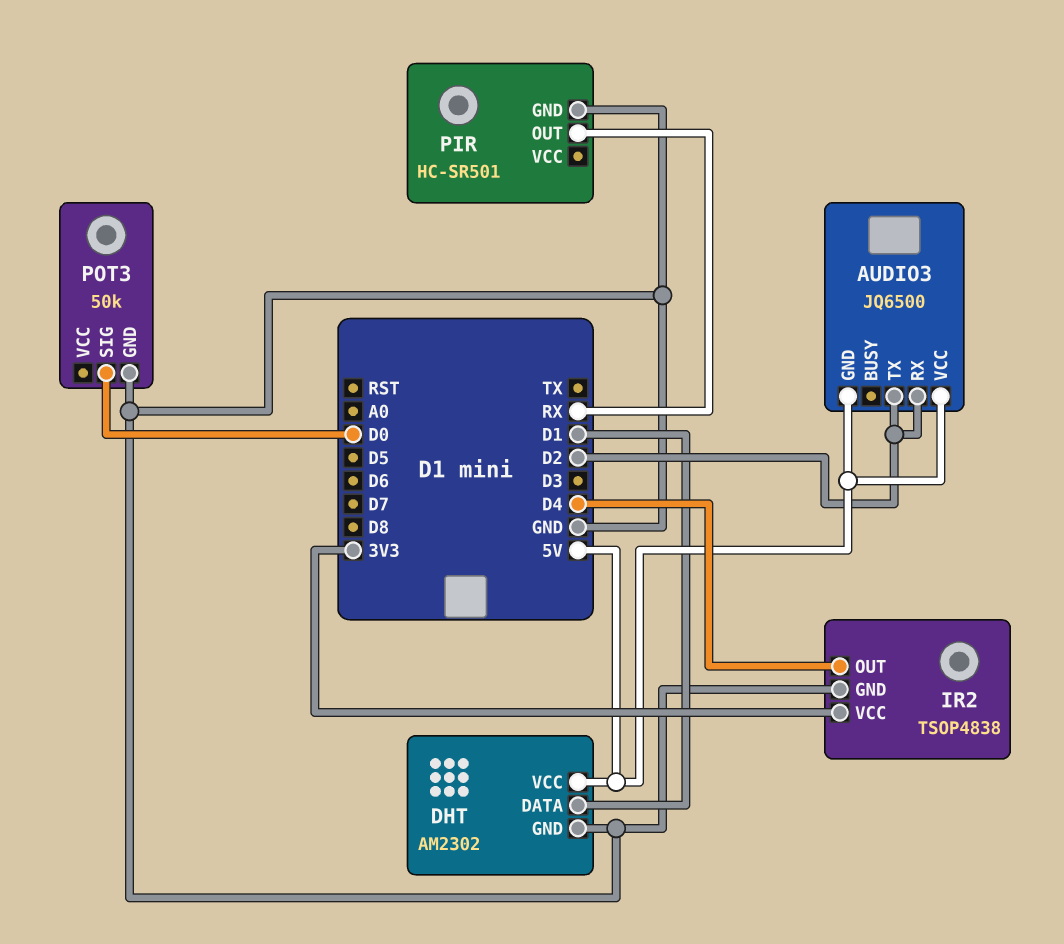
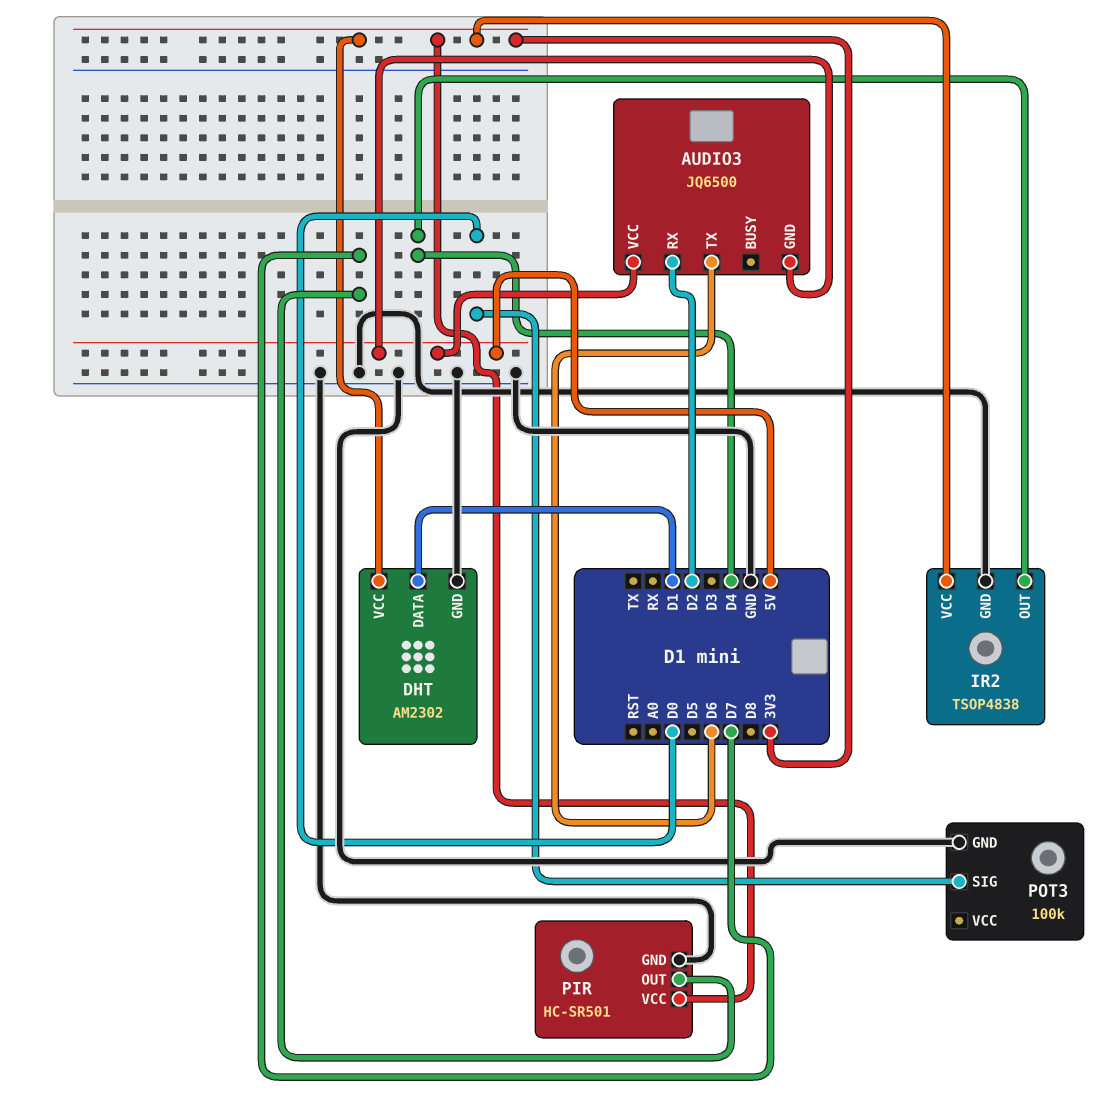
AUDIO3 pin TX: D2 -> D6
DHT pin VCC: 5V -> 3V3
PIR pin OUT: RX -> D7
PIR pin VCC: none -> 3V3
POT3: 50k -> 100k

